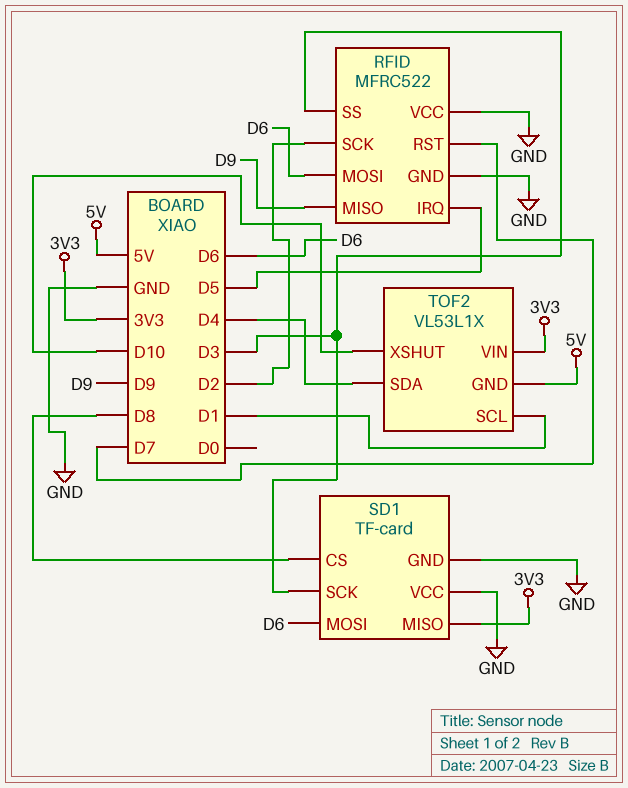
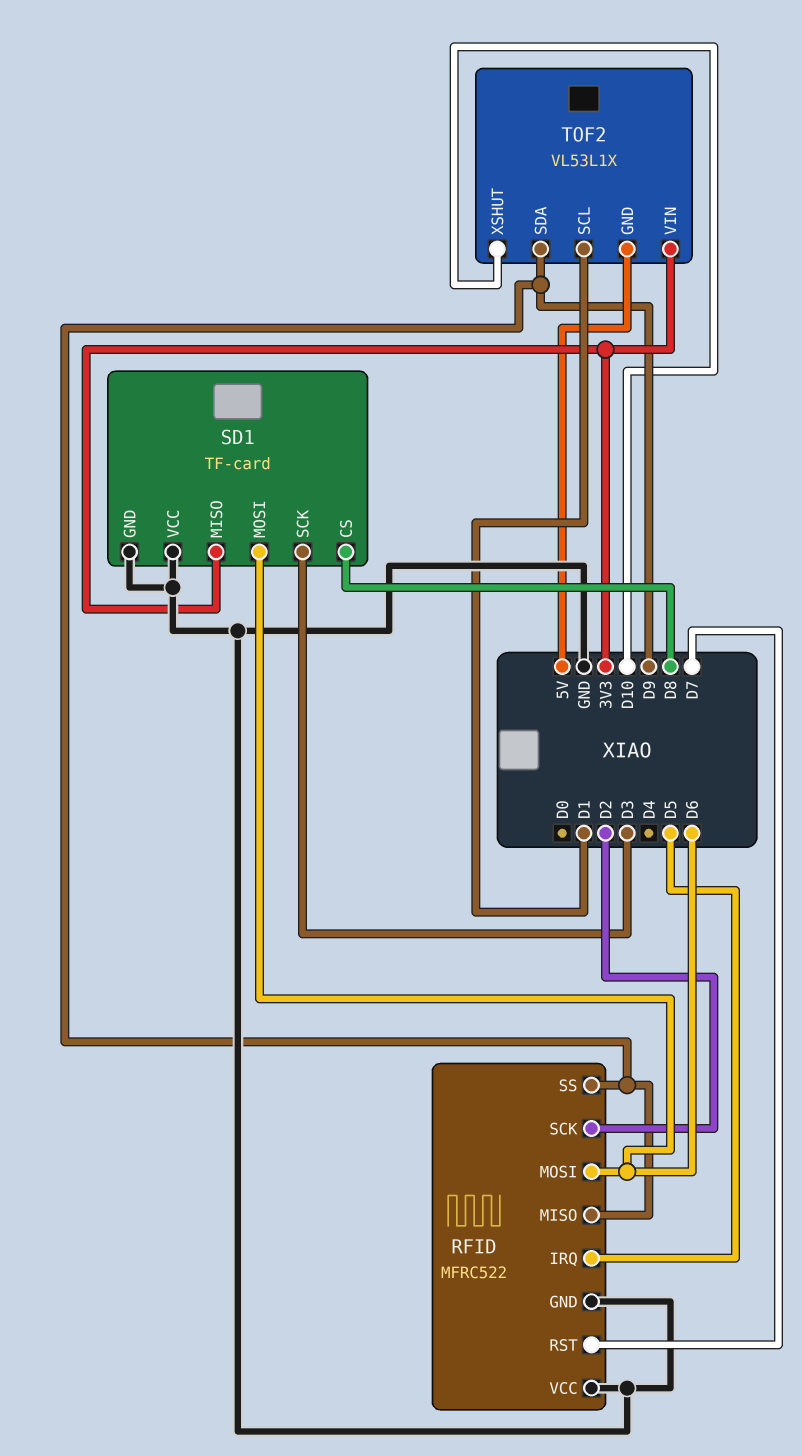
RFID pin SS: D3 -> D9
TOF2 pin SDA: D4 -> D9

